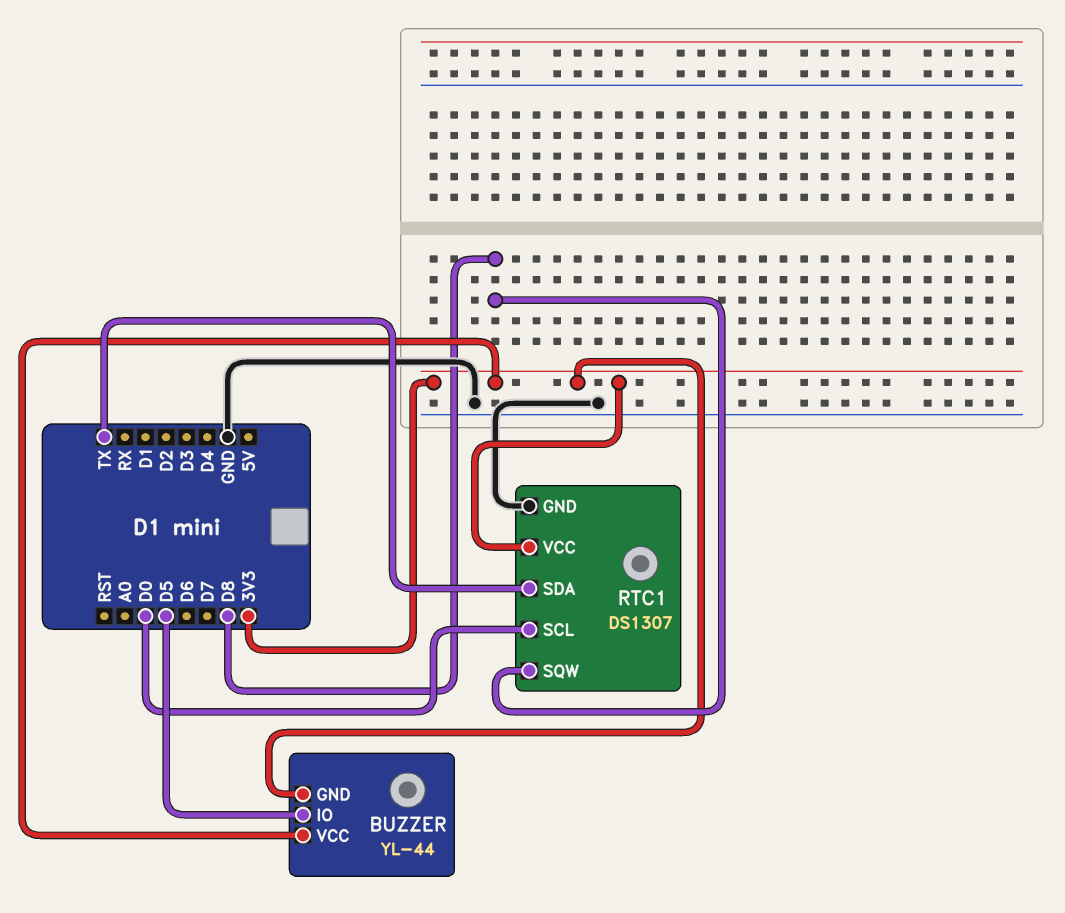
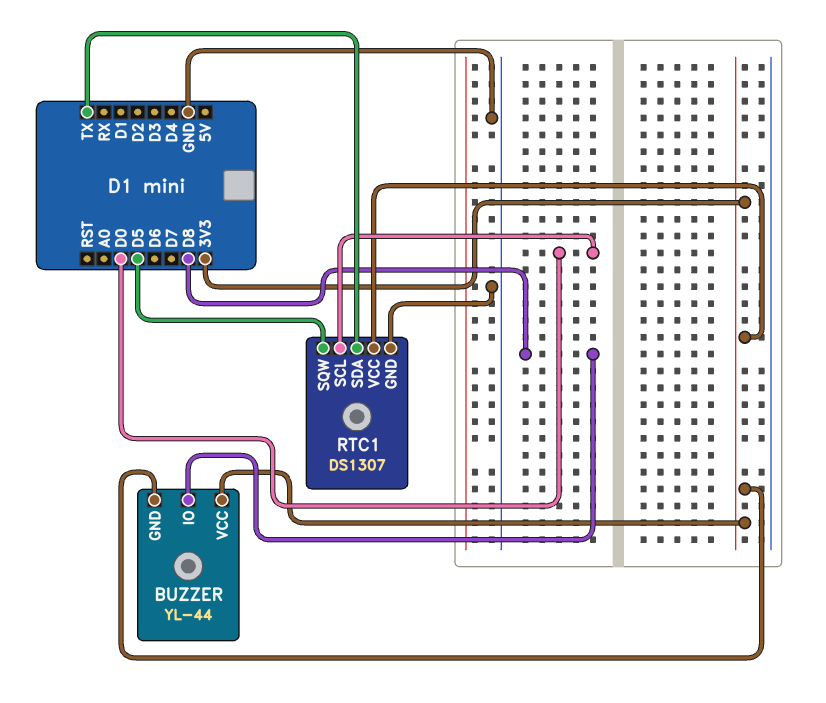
BUZZER pin IO: D5 -> D8
RTC1 pin SQW: D8 -> D5

